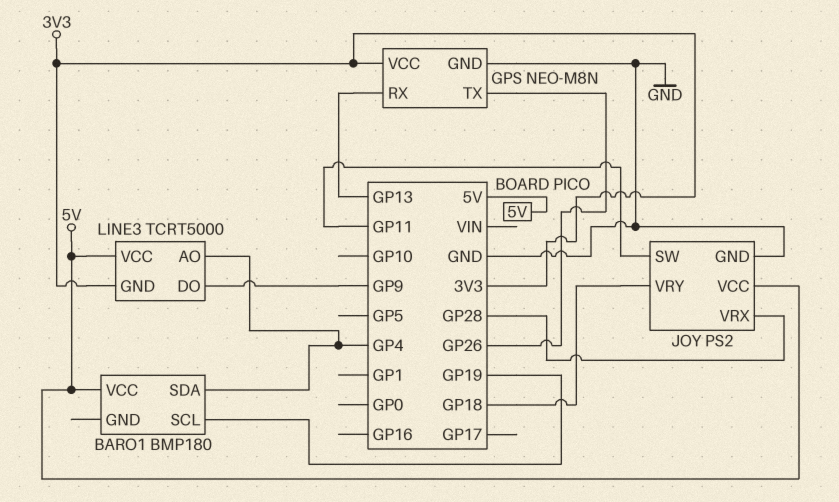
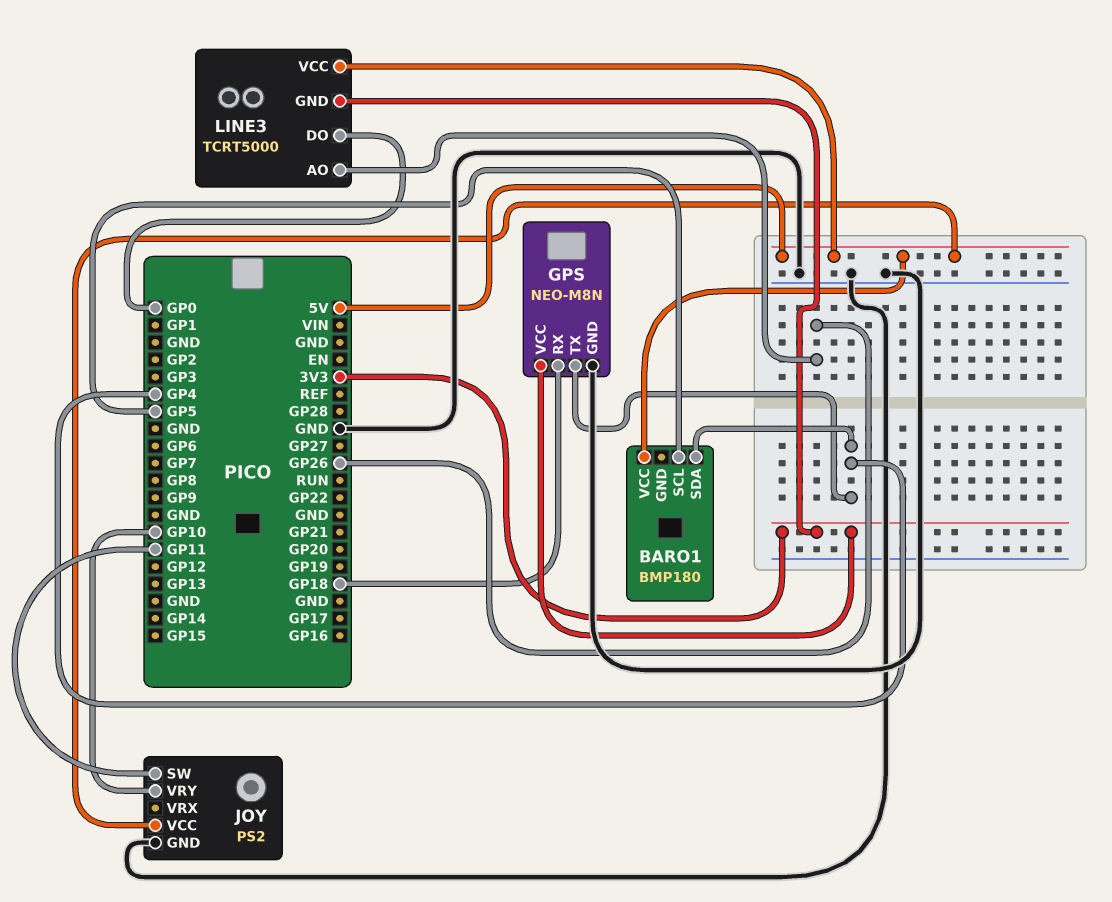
BARO1 pin SCL: GP19 -> GP5
GPS pin RX: GP13 -> GP18
GPS pin TX: GP26 -> GP4
JOY pin VRX: GP28 -> none
JOY pin VRY: GP18 -> GP10
LINE3 pin AO: GP4 -> GP26
LINE3 pin DO: GP9 -> GP0

